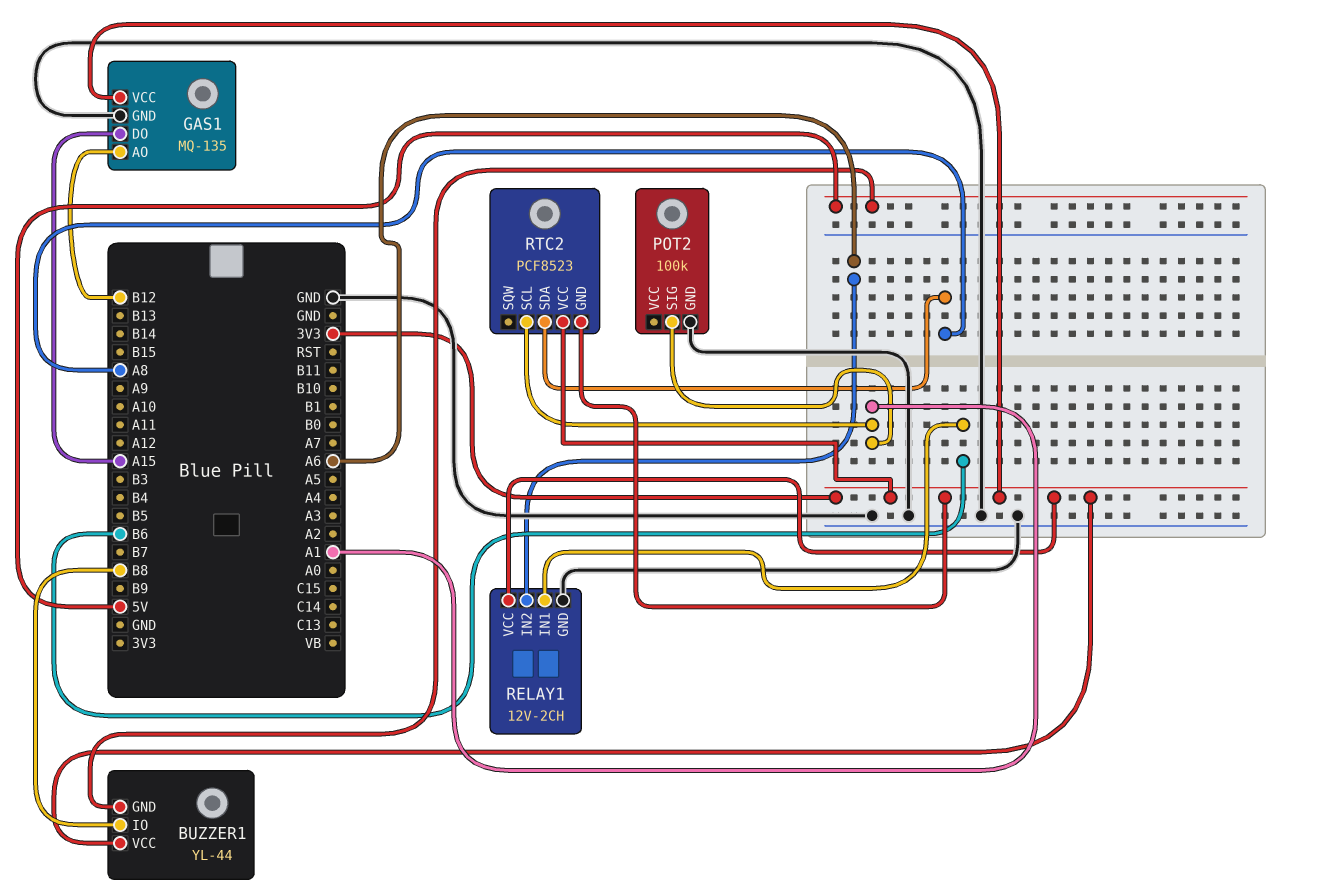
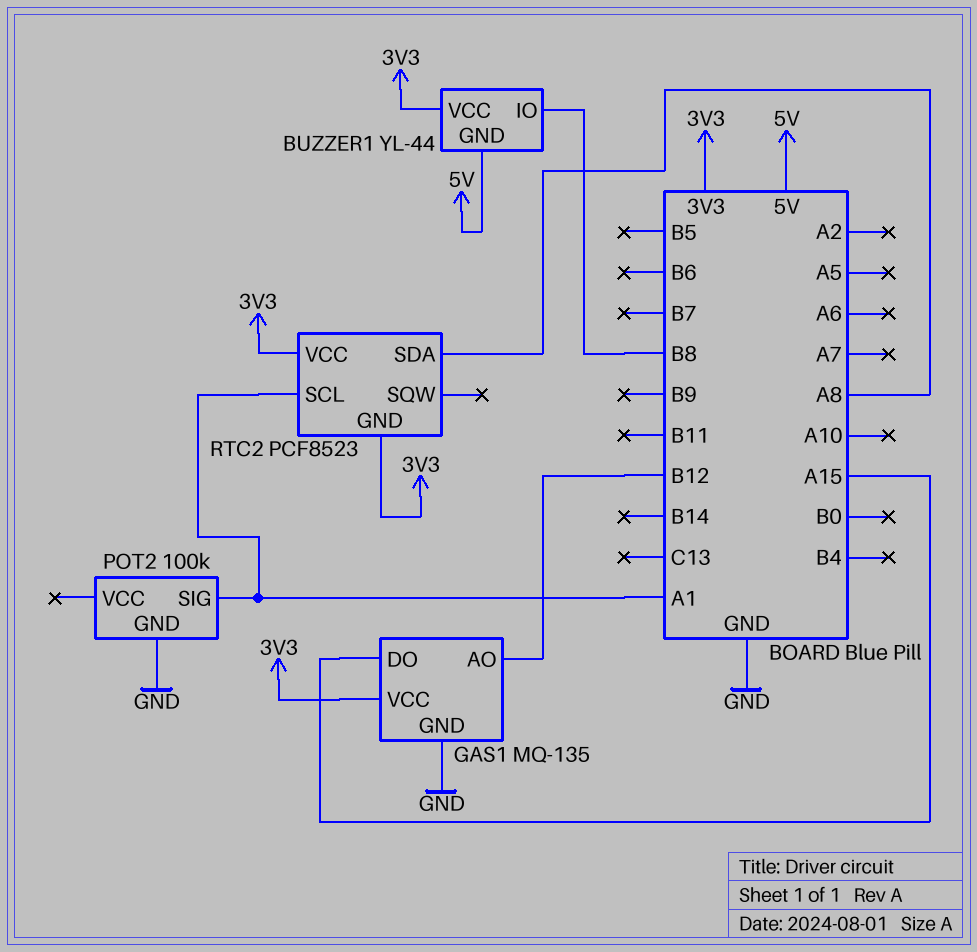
RELAY1: 12V-2CH -> none
RELAY1 pin GND: GND -> none
RELAY1 pin IN1: B6 -> none
RELAY1 pin IN2: A6 -> none
RELAY1 pin VCC: 3V3 -> none

